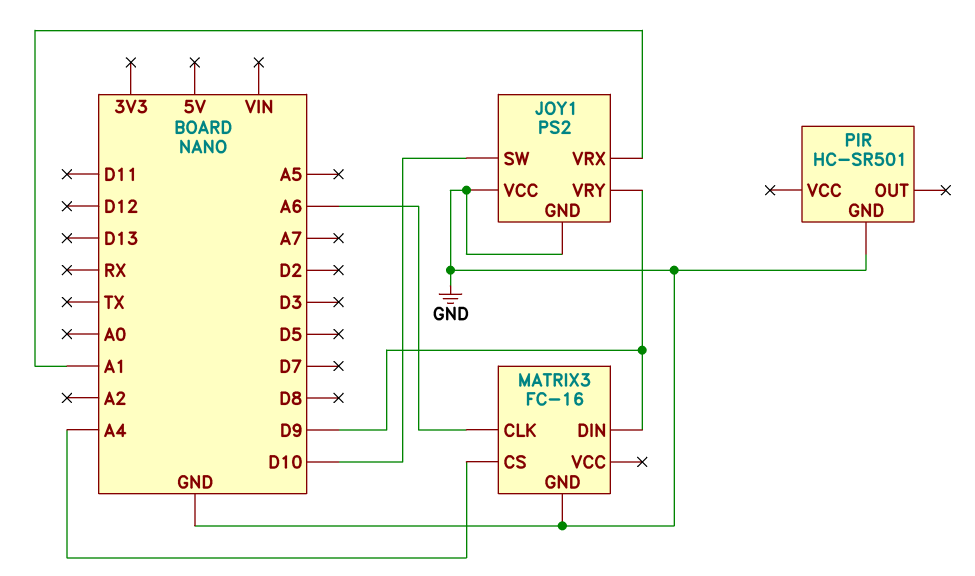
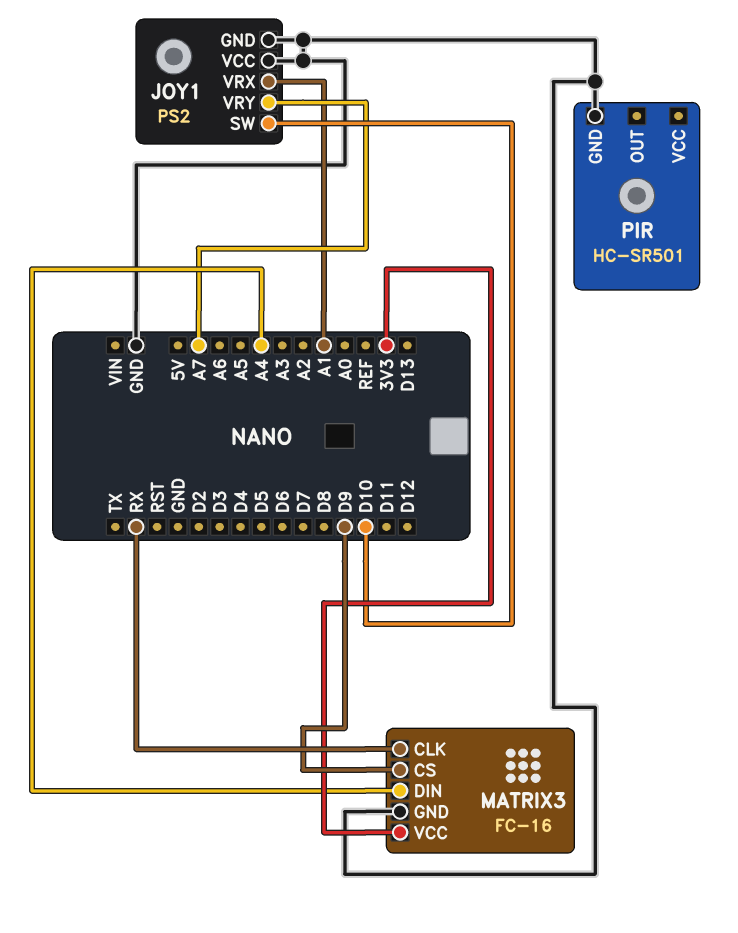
JOY1 pin VRY: D9 -> A7
MATRIX3 pin CLK: A6 -> RX
MATRIX3 pin CS: A4 -> D9
MATRIX3 pin DIN: D9 -> A4
MATRIX3 pin VCC: none -> 3V3

